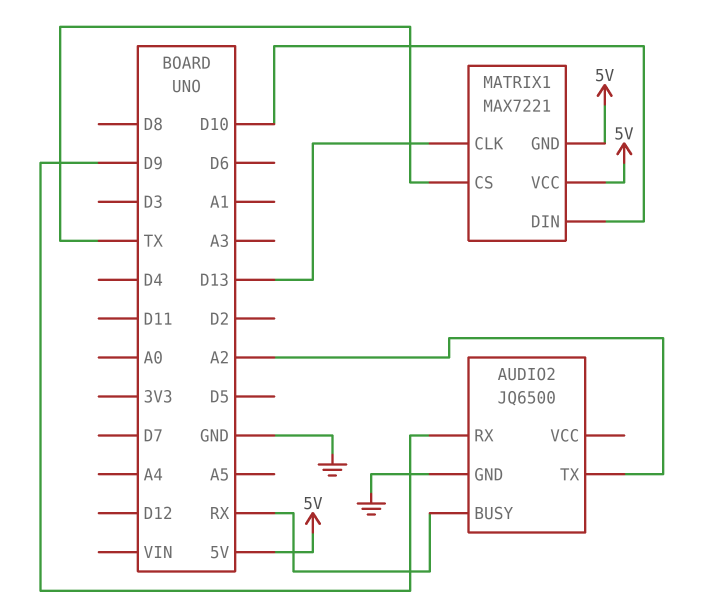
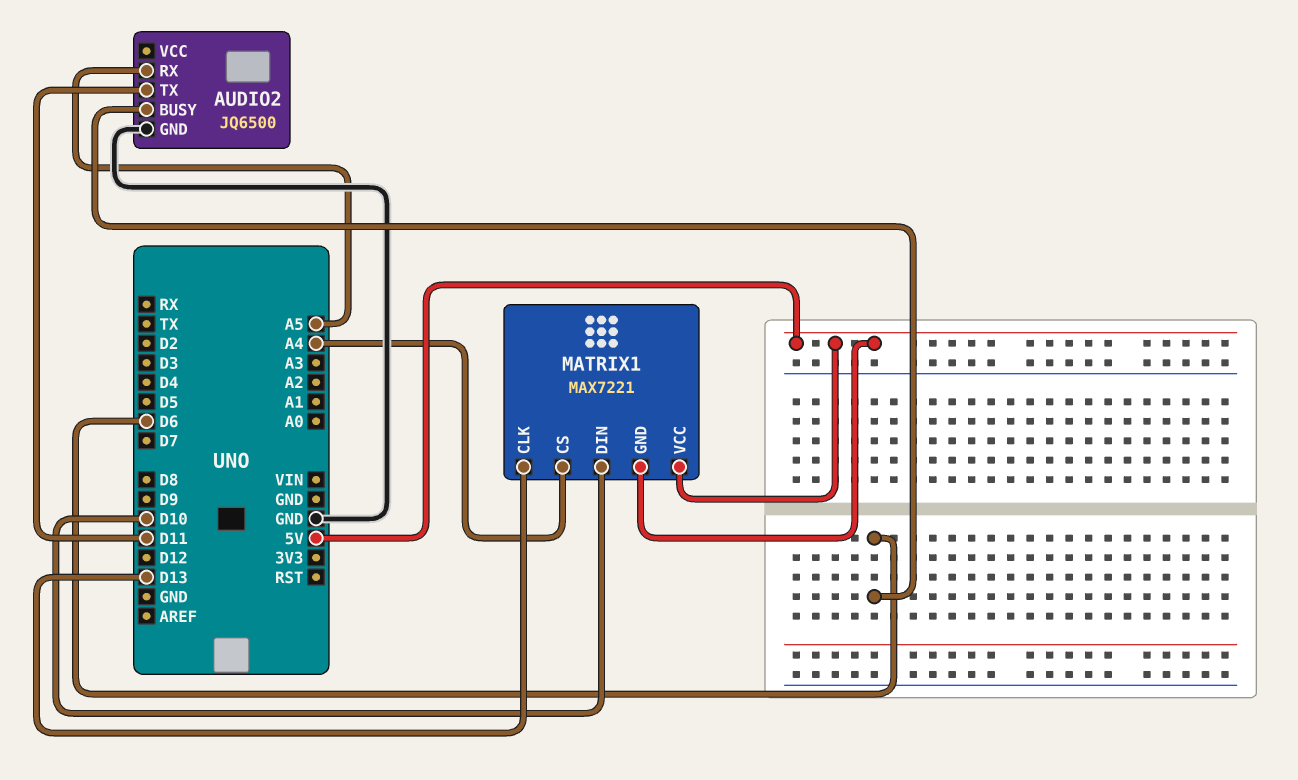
AUDIO2 pin BUSY: RX -> D6
AUDIO2 pin RX: D9 -> A5
AUDIO2 pin TX: A2 -> D11
MATRIX1 pin CS: TX -> A4

